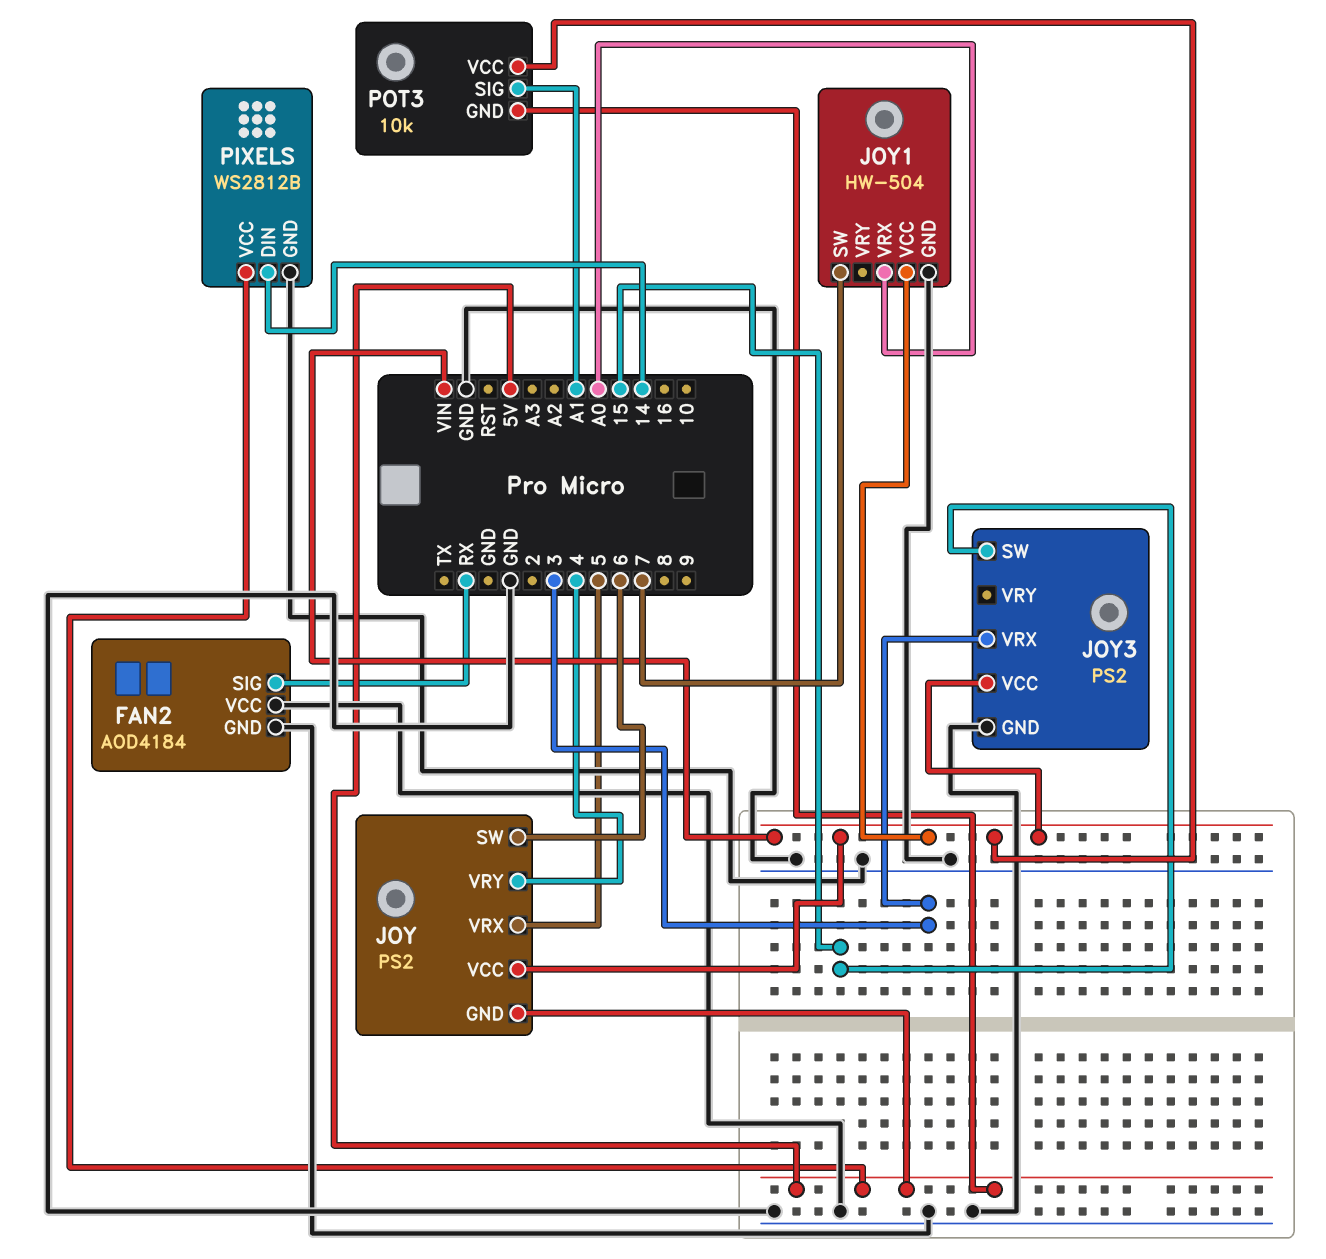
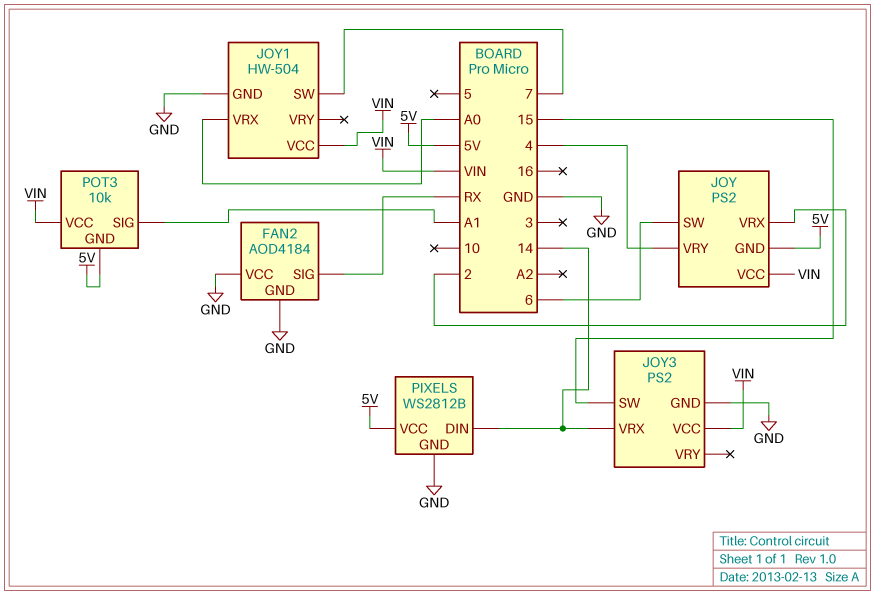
JOY pin VRX: 5 -> 2
JOY3 pin VRX: 3 -> 14

